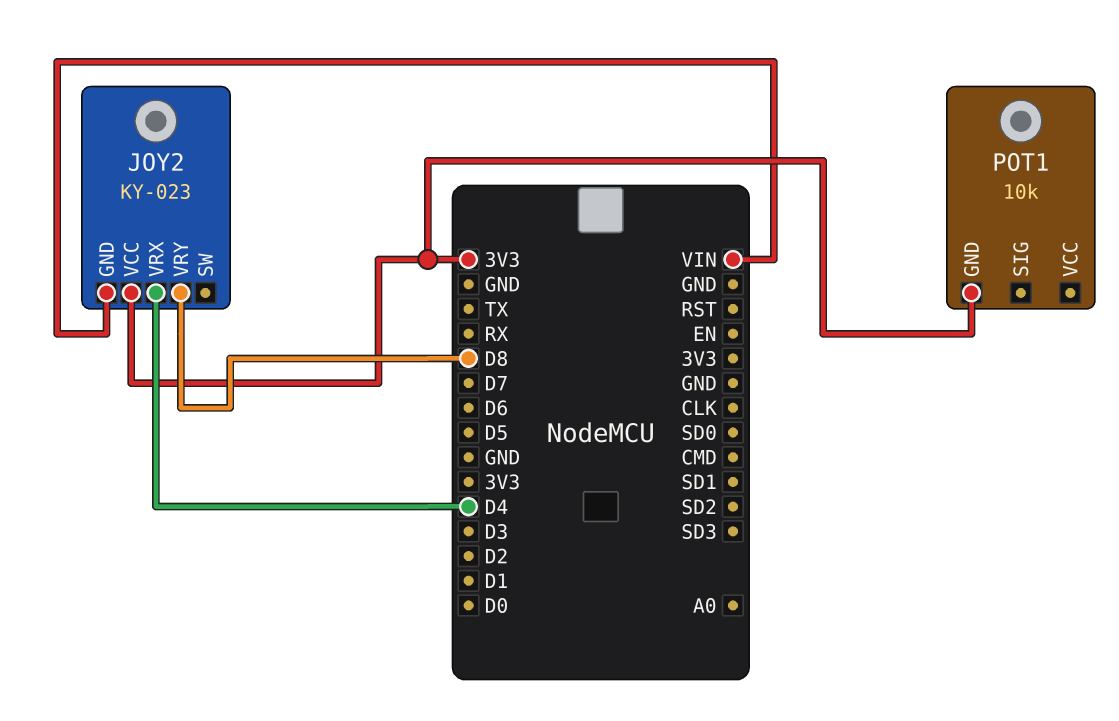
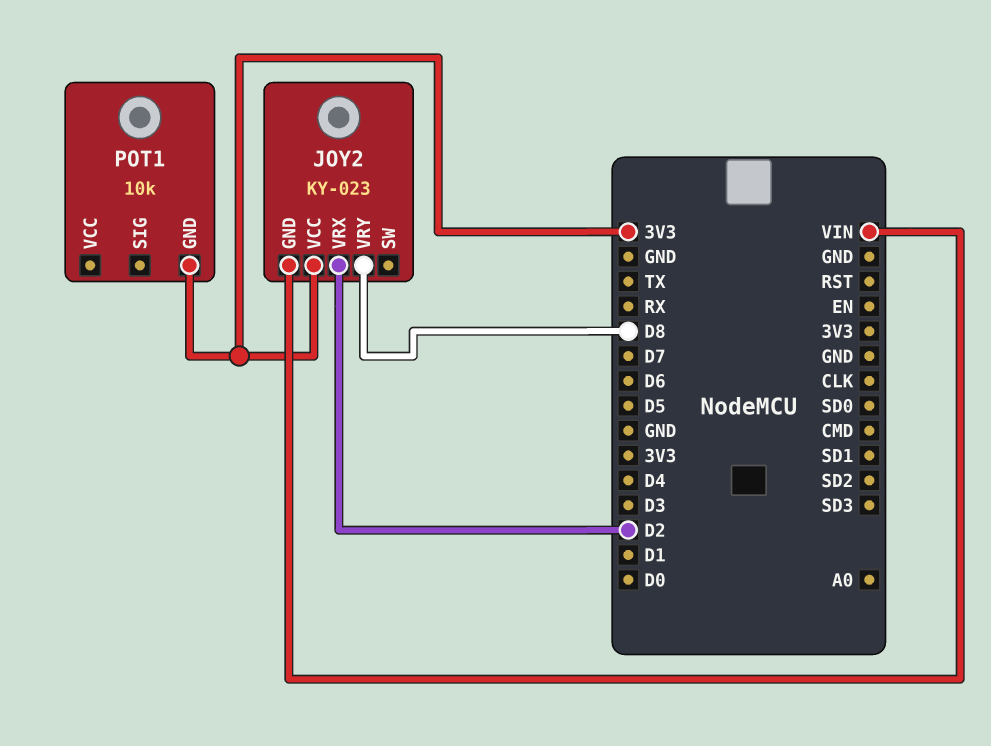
JOY2 pin VRX: D4 -> D2

